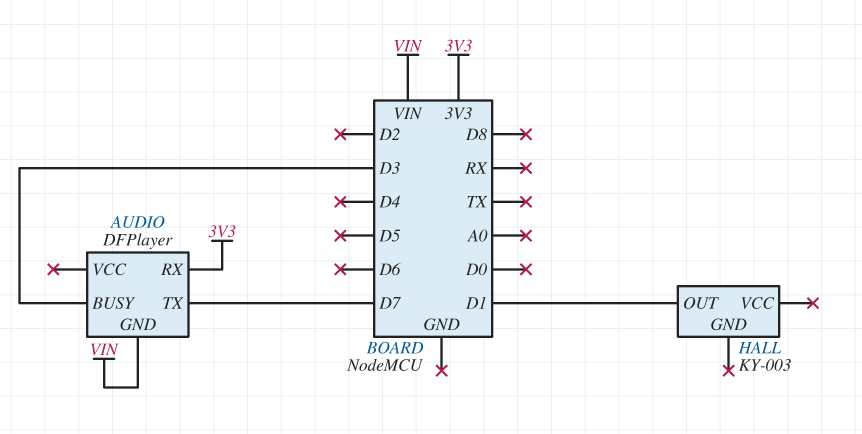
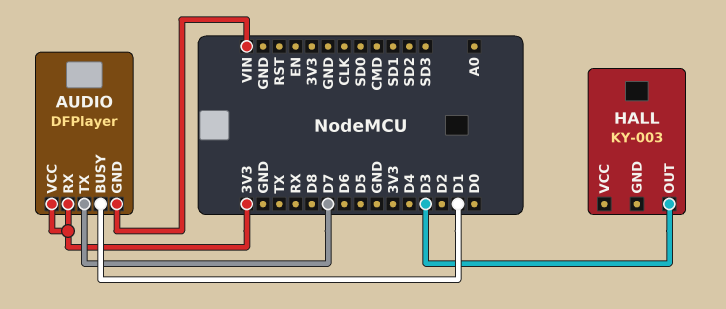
AUDIO pin BUSY: D3 -> D1
AUDIO pin VCC: none -> 3V3
HALL pin OUT: D1 -> D3

